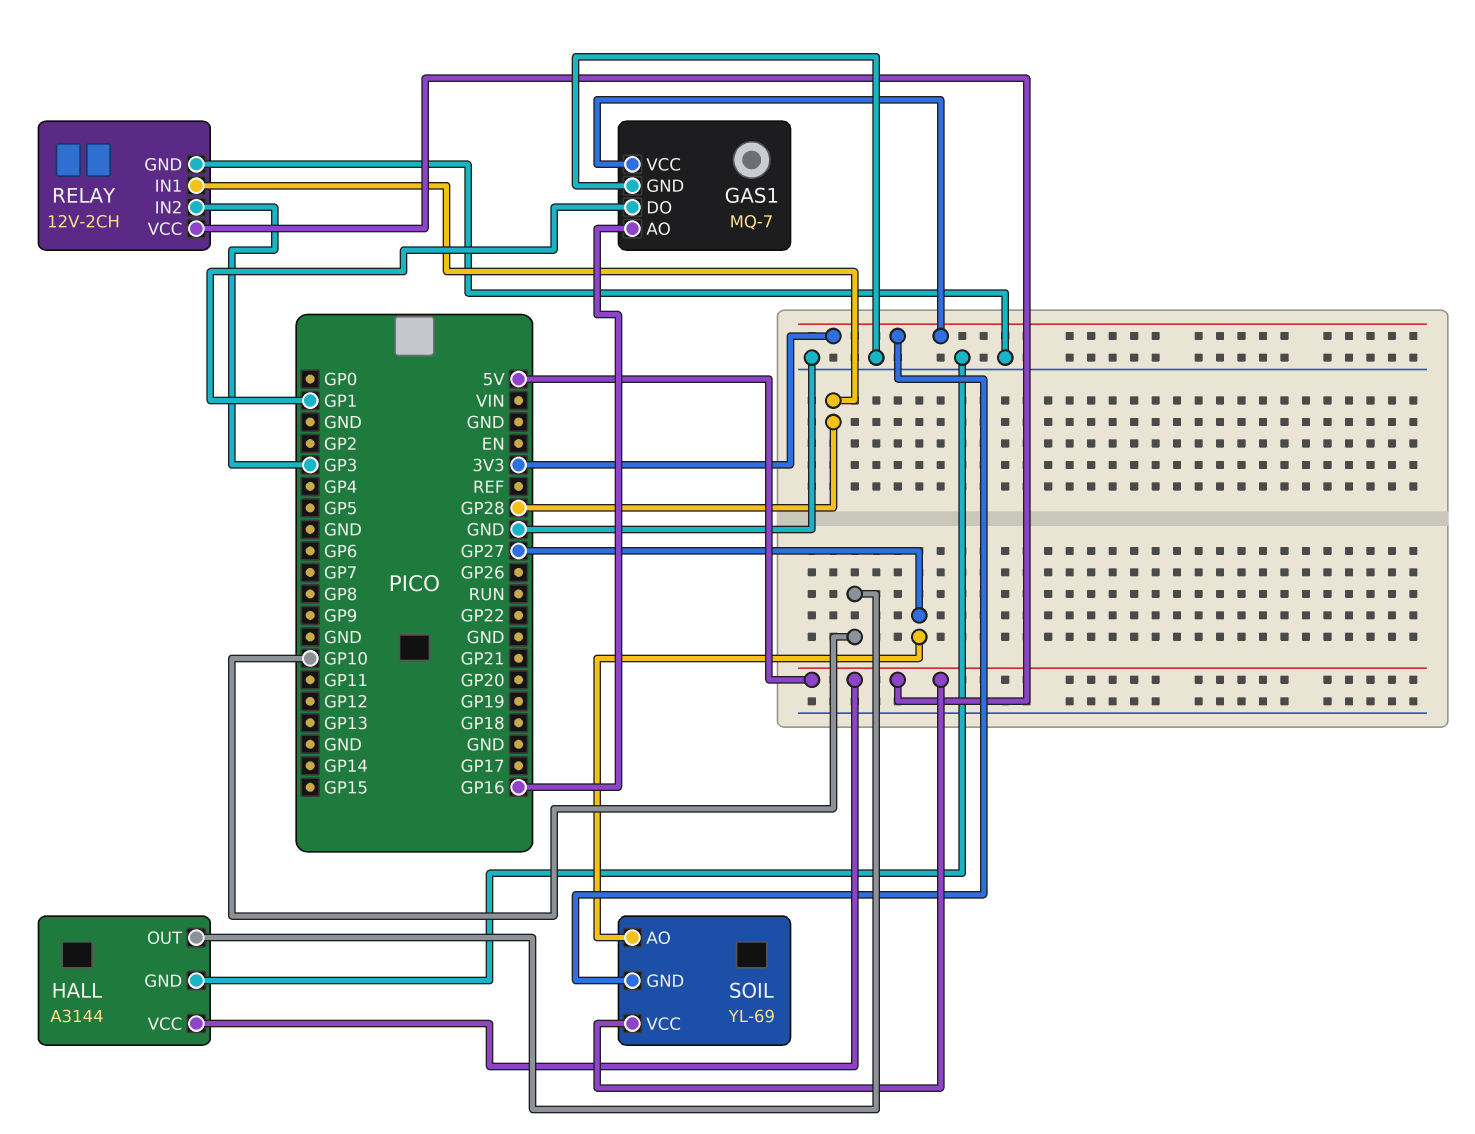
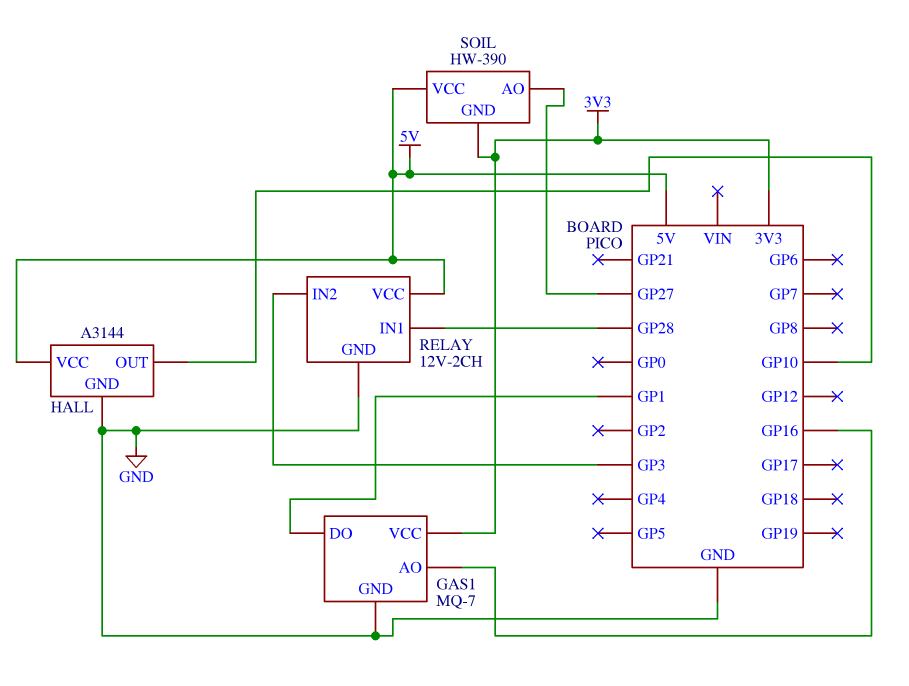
SOIL: YL-69 -> HW-390

